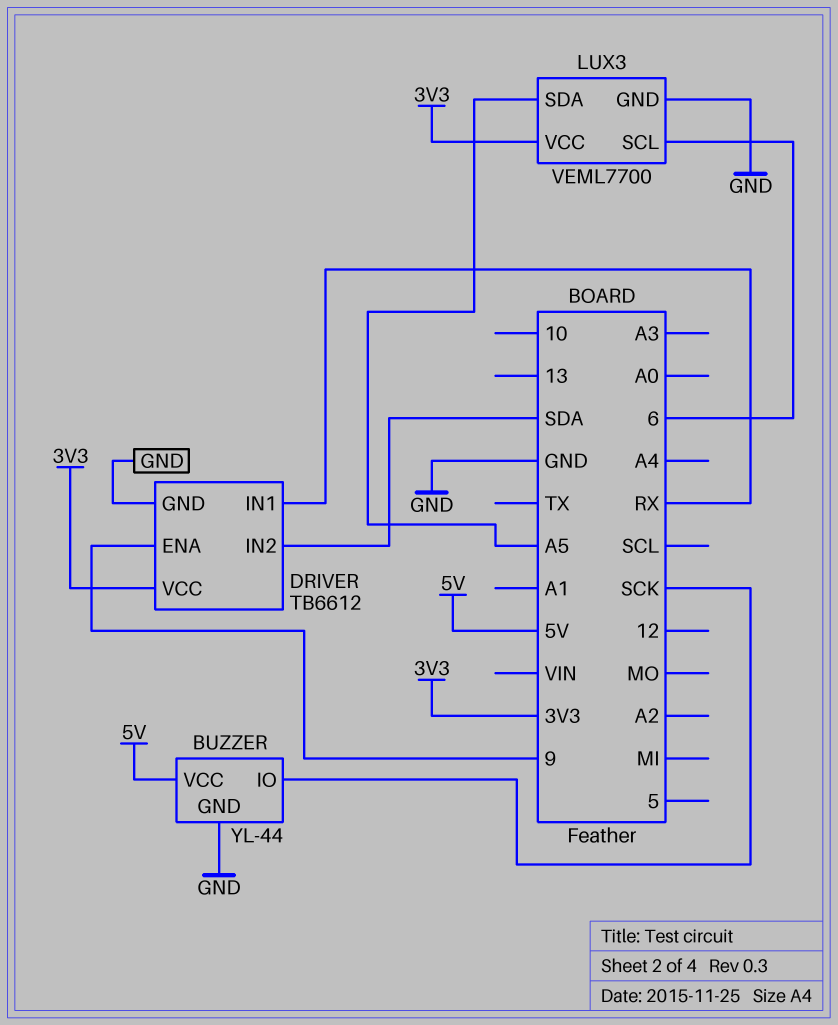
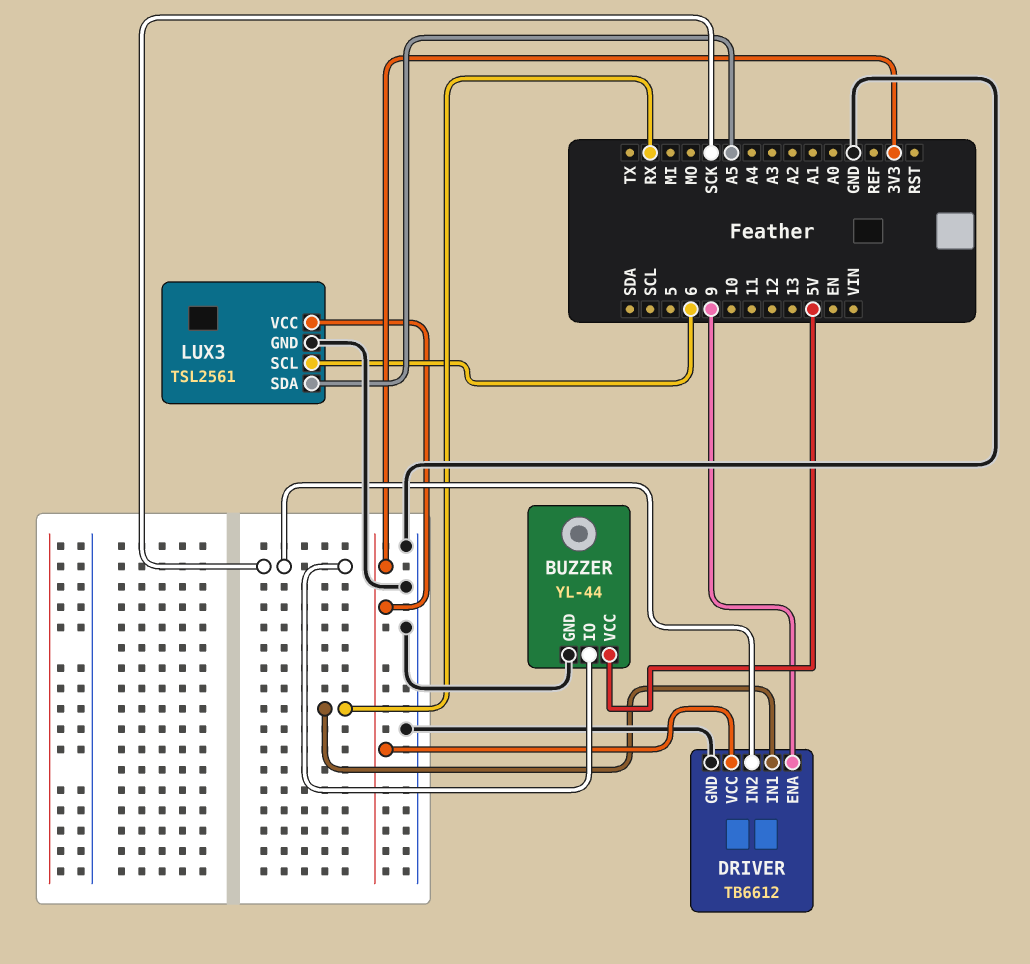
DRIVER pin IN2: SDA -> SCK
LUX3: VEML7700 -> TSL2561

